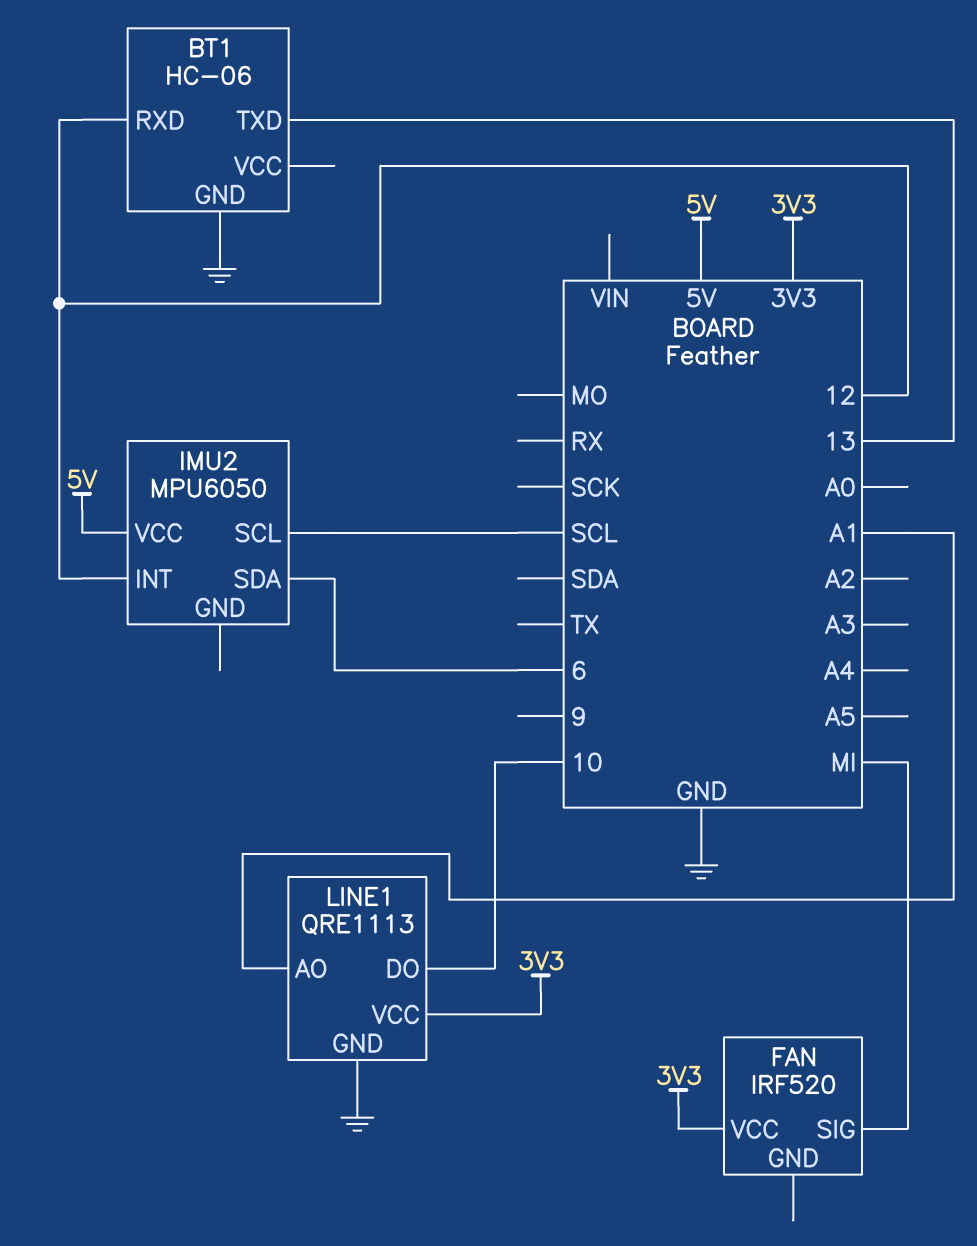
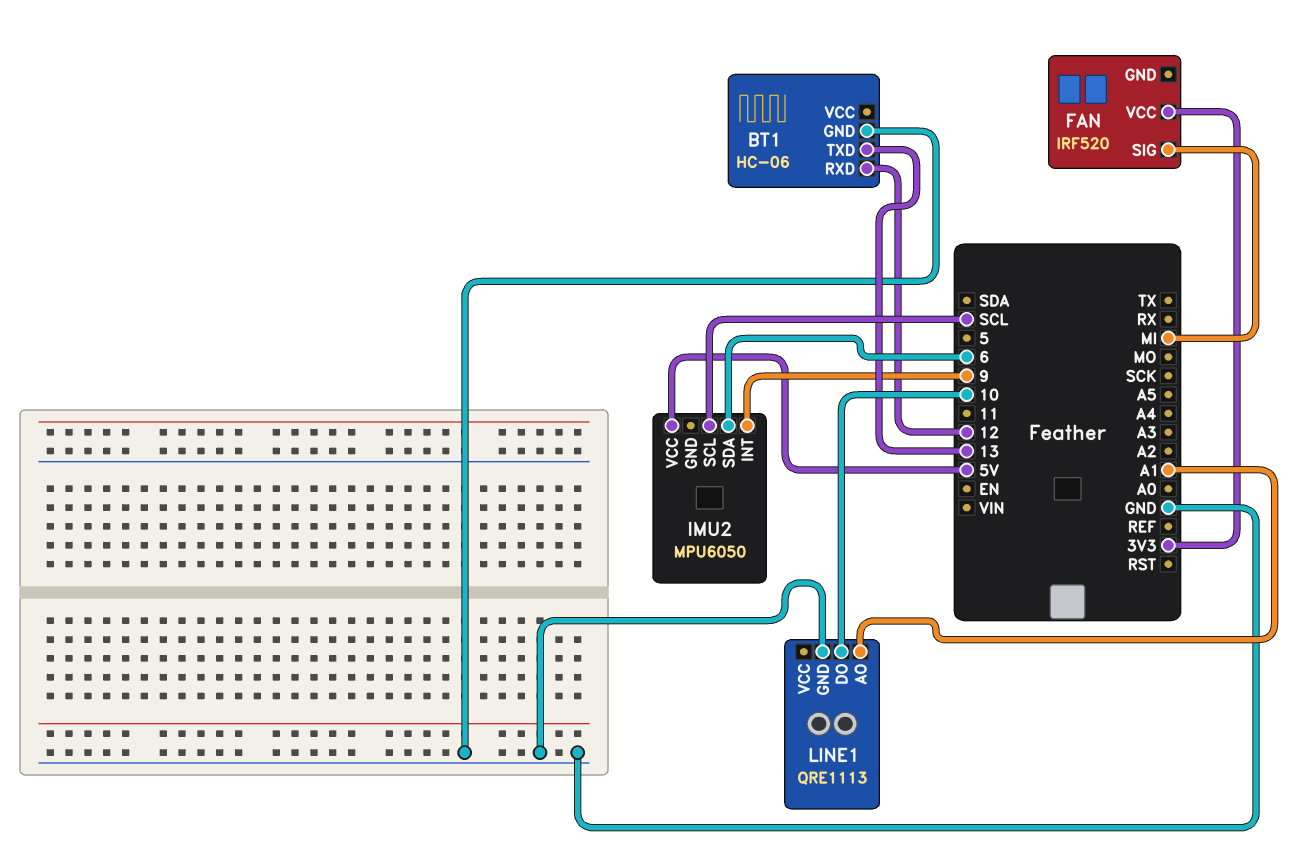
IMU2 pin INT: 12 -> 9
LINE1 pin VCC: 3V3 -> none

